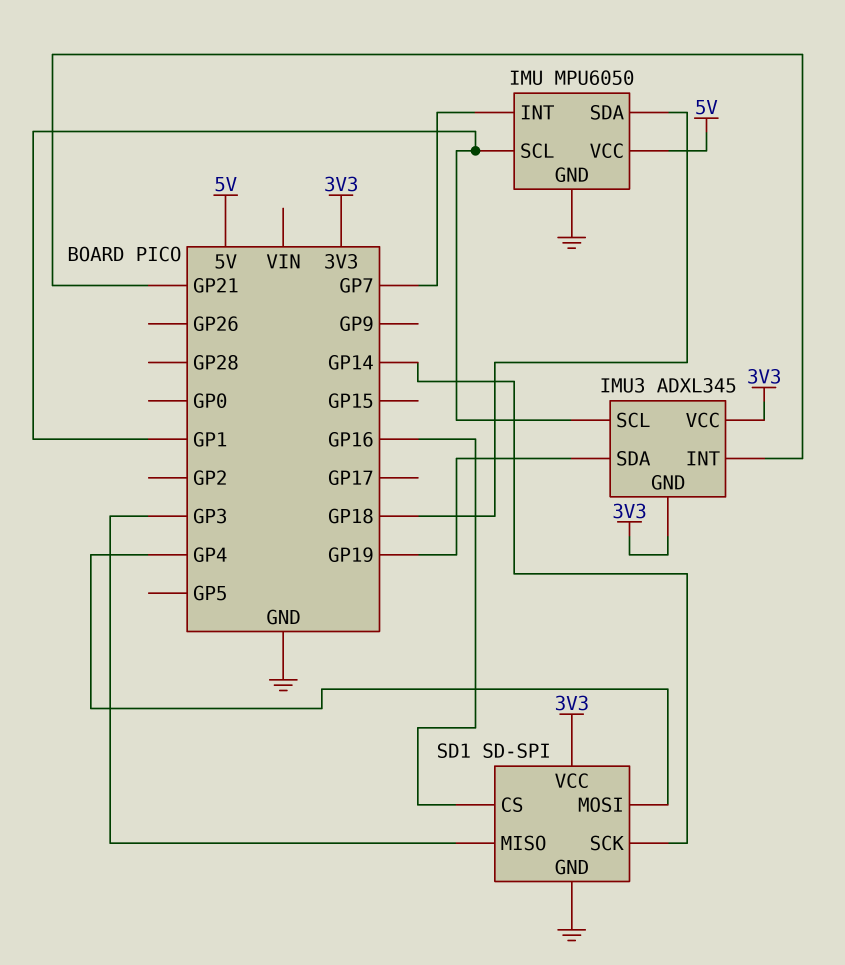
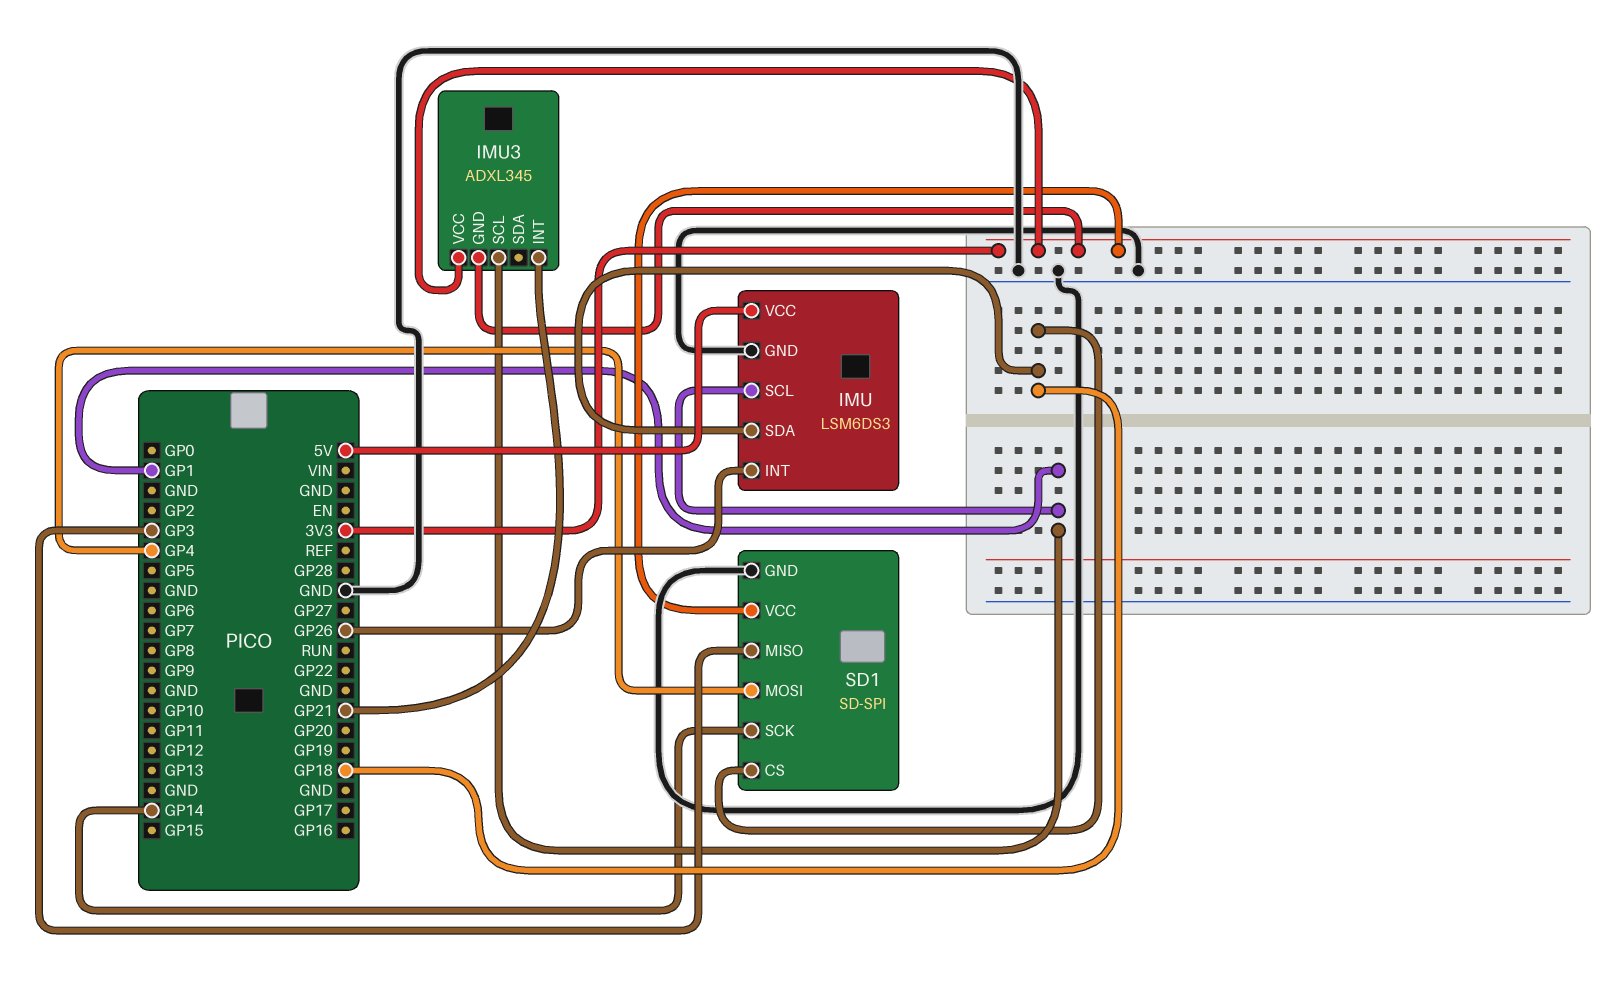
IMU: MPU6050 -> LSM6DS3
IMU pin INT: GP7 -> GP26
IMU3 pin SDA: GP19 -> none
SD1 pin CS: GP16 -> GP18

